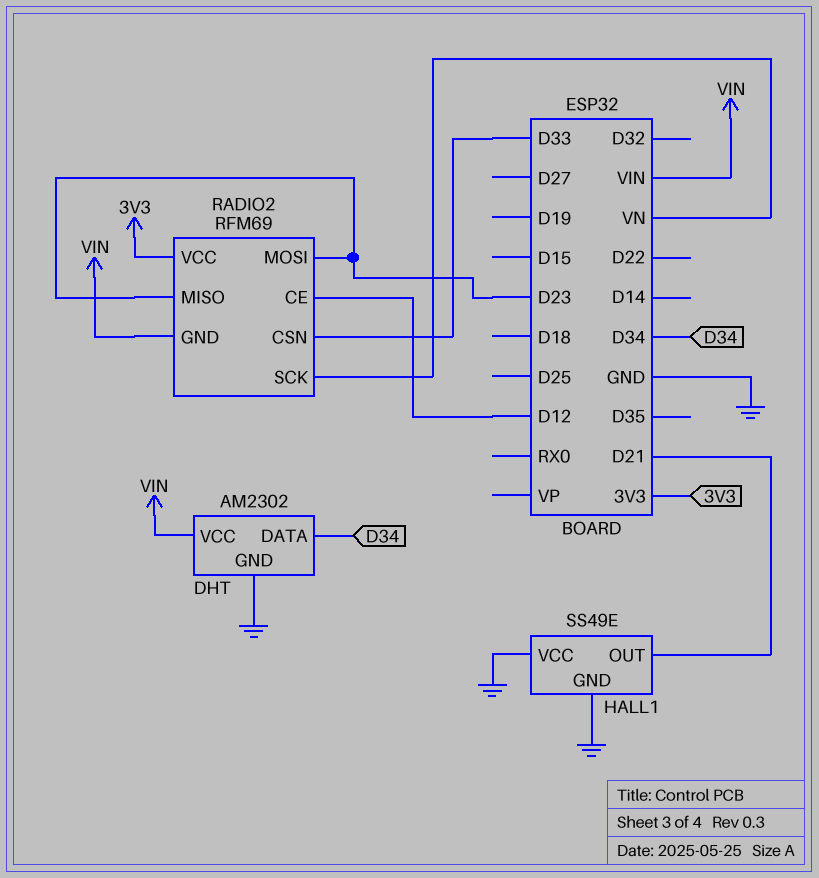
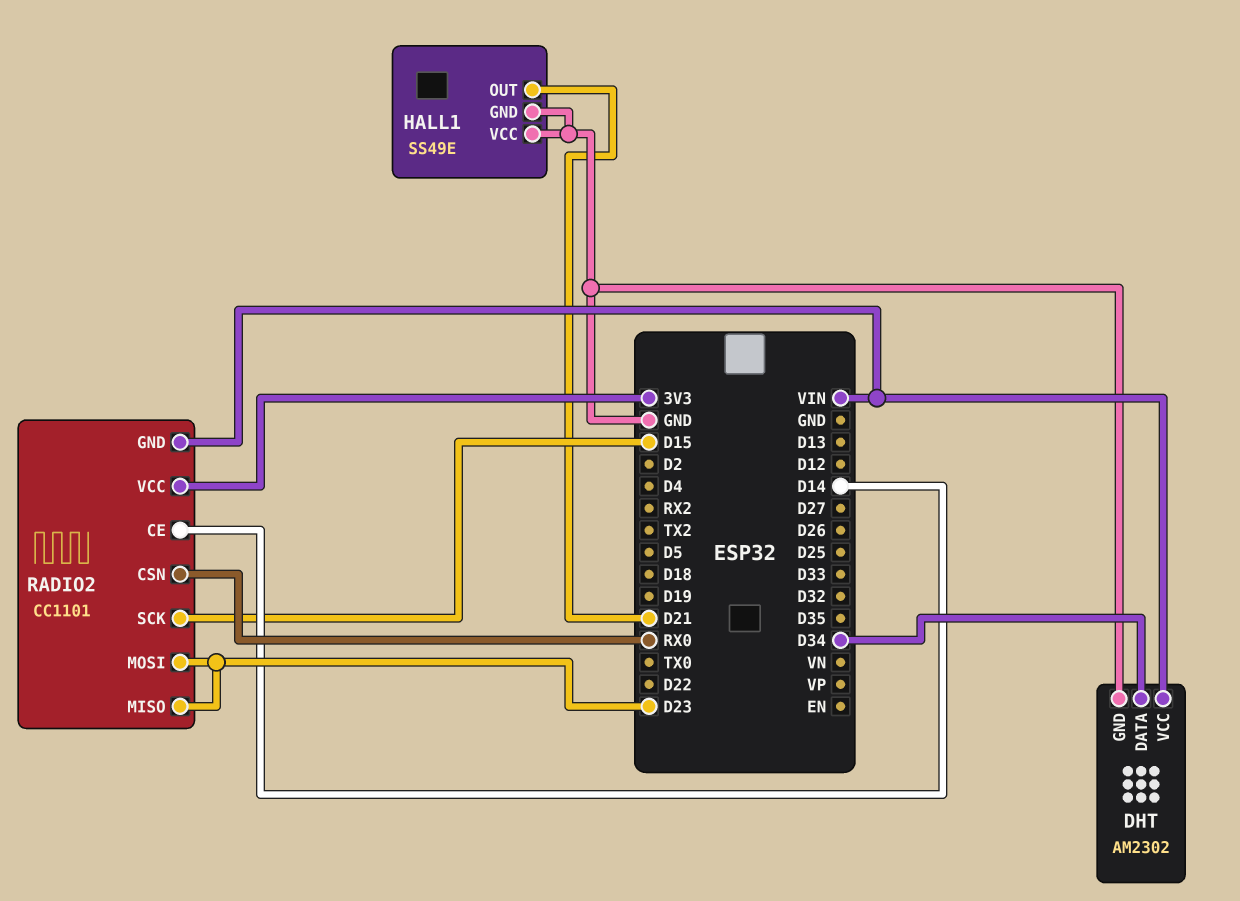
RADIO2: RFM69 -> CC1101
RADIO2 pin CE: D12 -> D14
RADIO2 pin CSN: D33 -> RX0
RADIO2 pin SCK: VN -> D15

